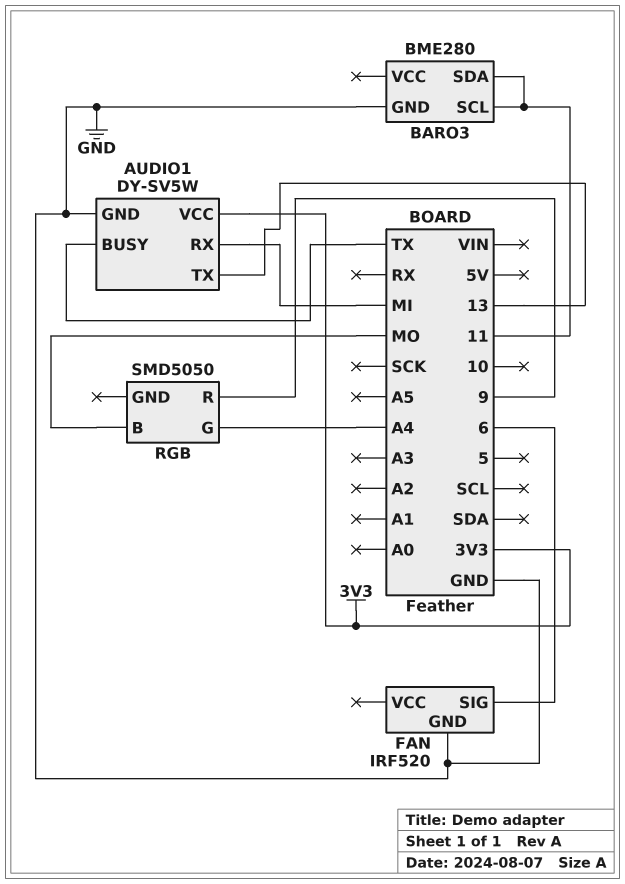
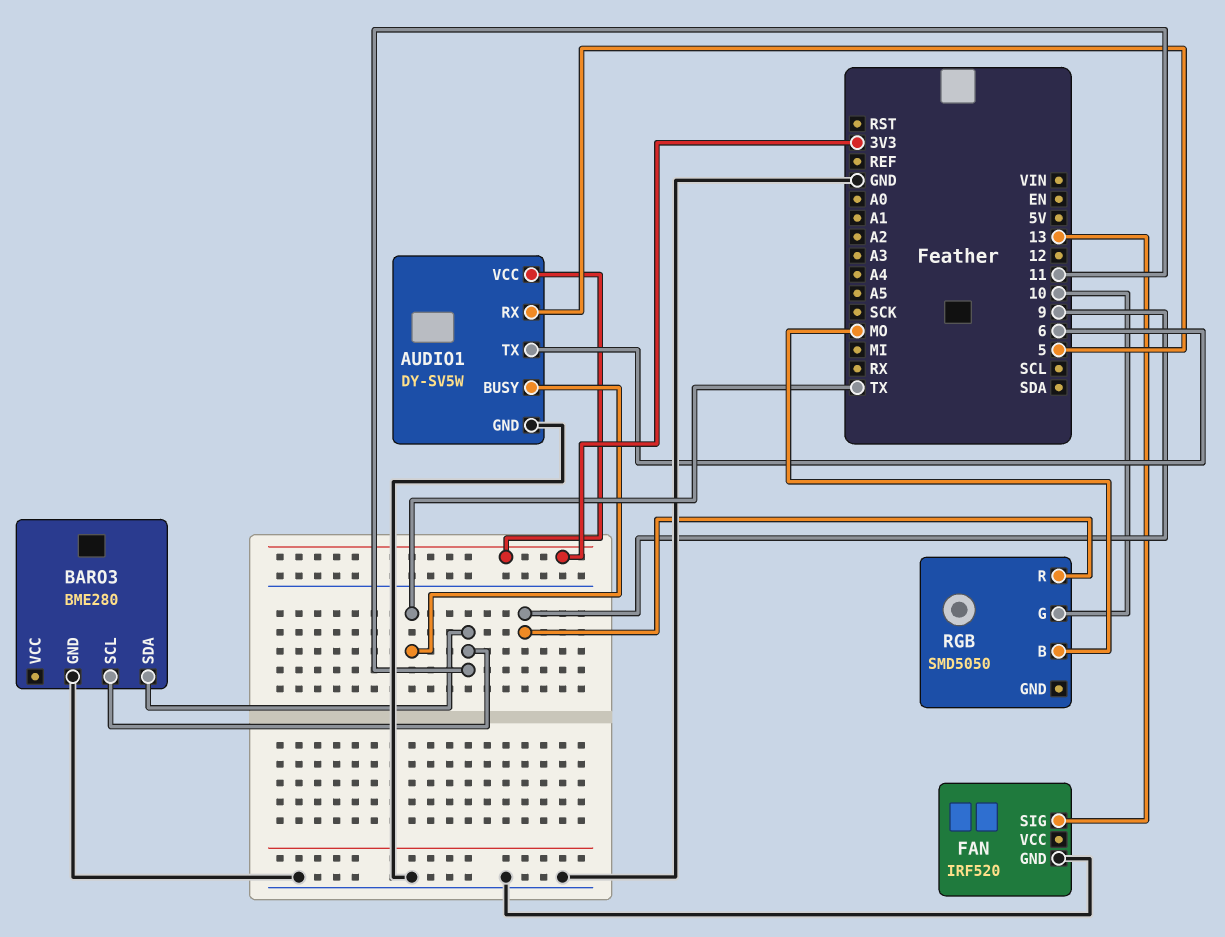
AUDIO1 pin RX: MI -> 5
AUDIO1 pin TX: 13 -> 6
FAN pin SIG: 6 -> 13
RGB pin G: A4 -> 10

